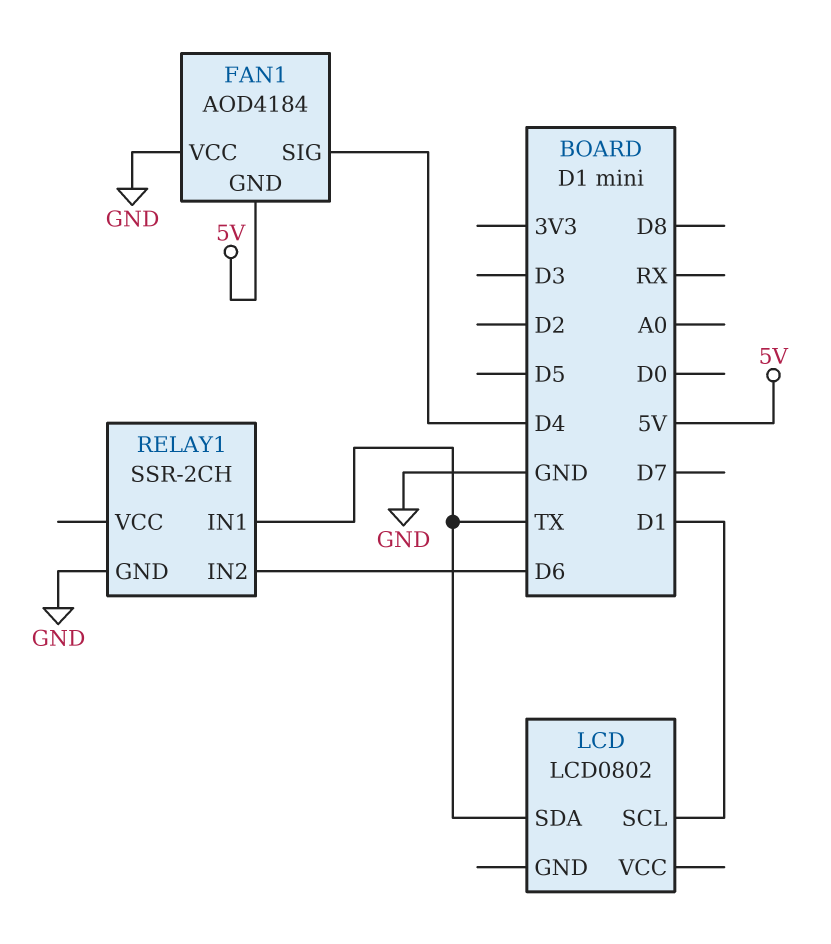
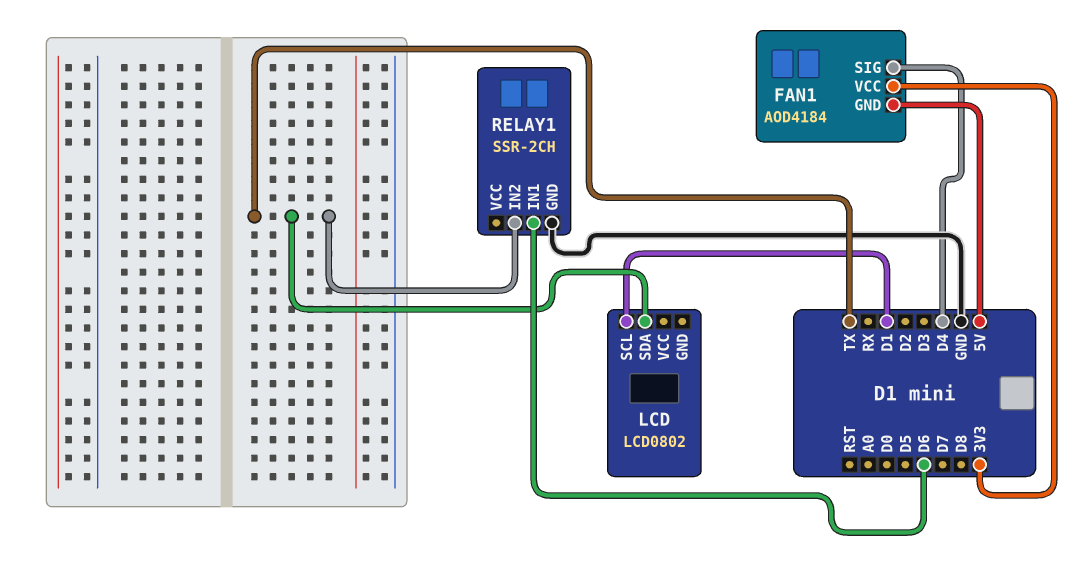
FAN1 pin VCC: GND -> 3V3
RELAY1 pin IN1: TX -> D6
RELAY1 pin IN2: D6 -> TX

